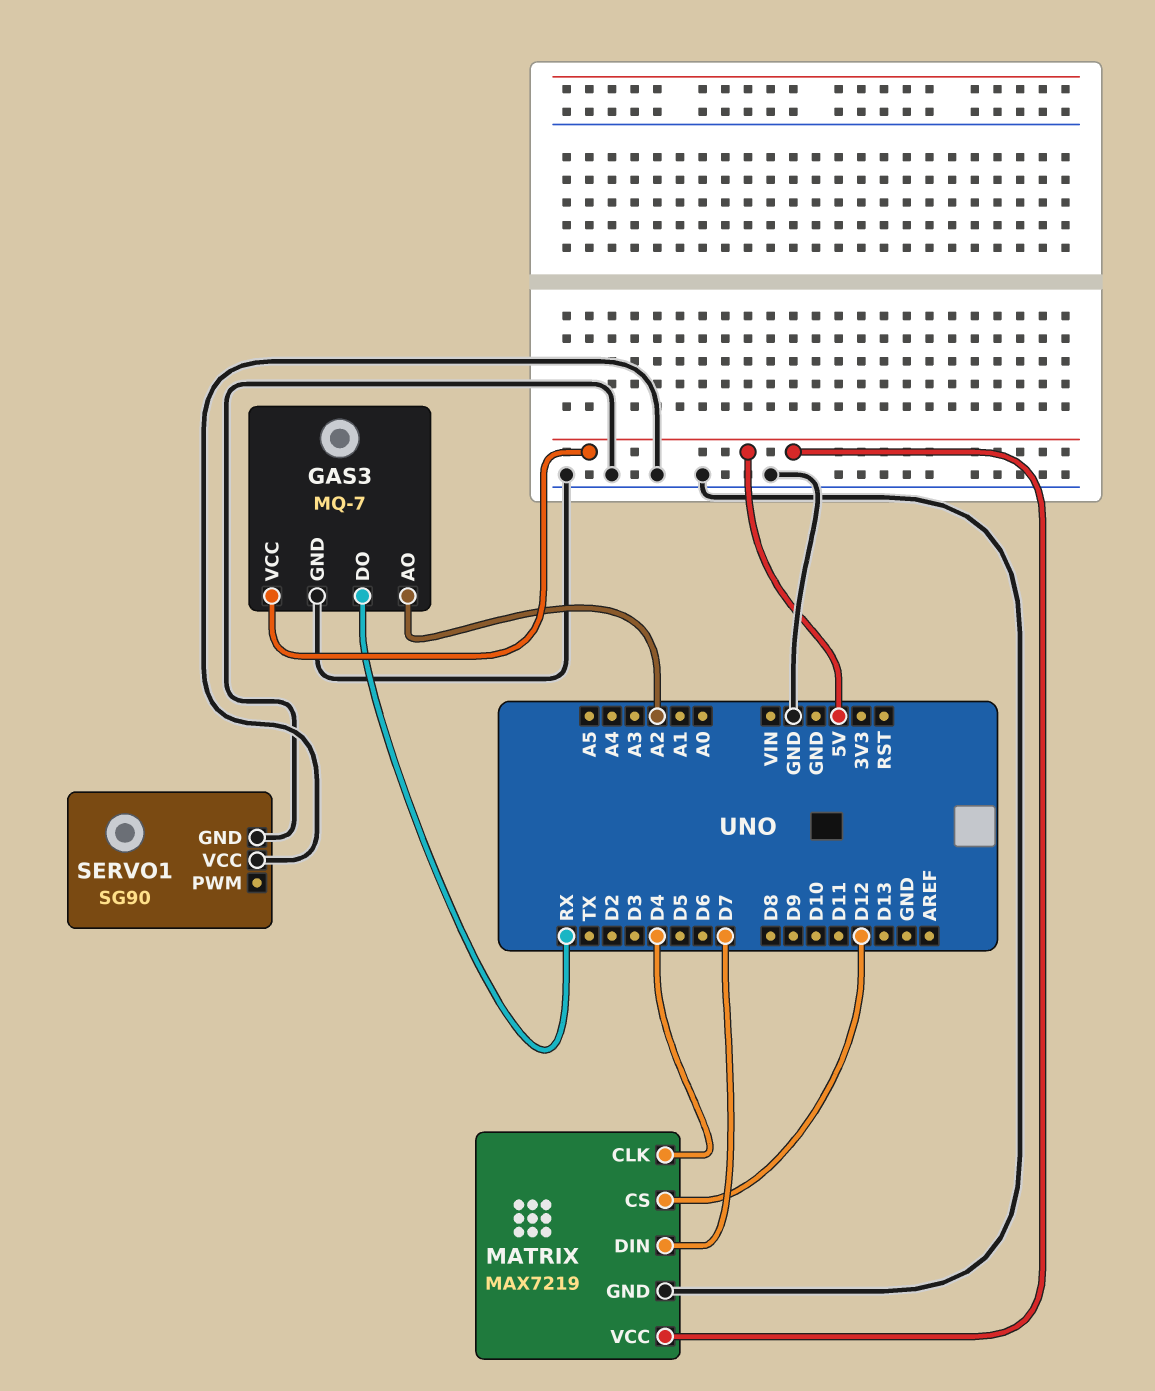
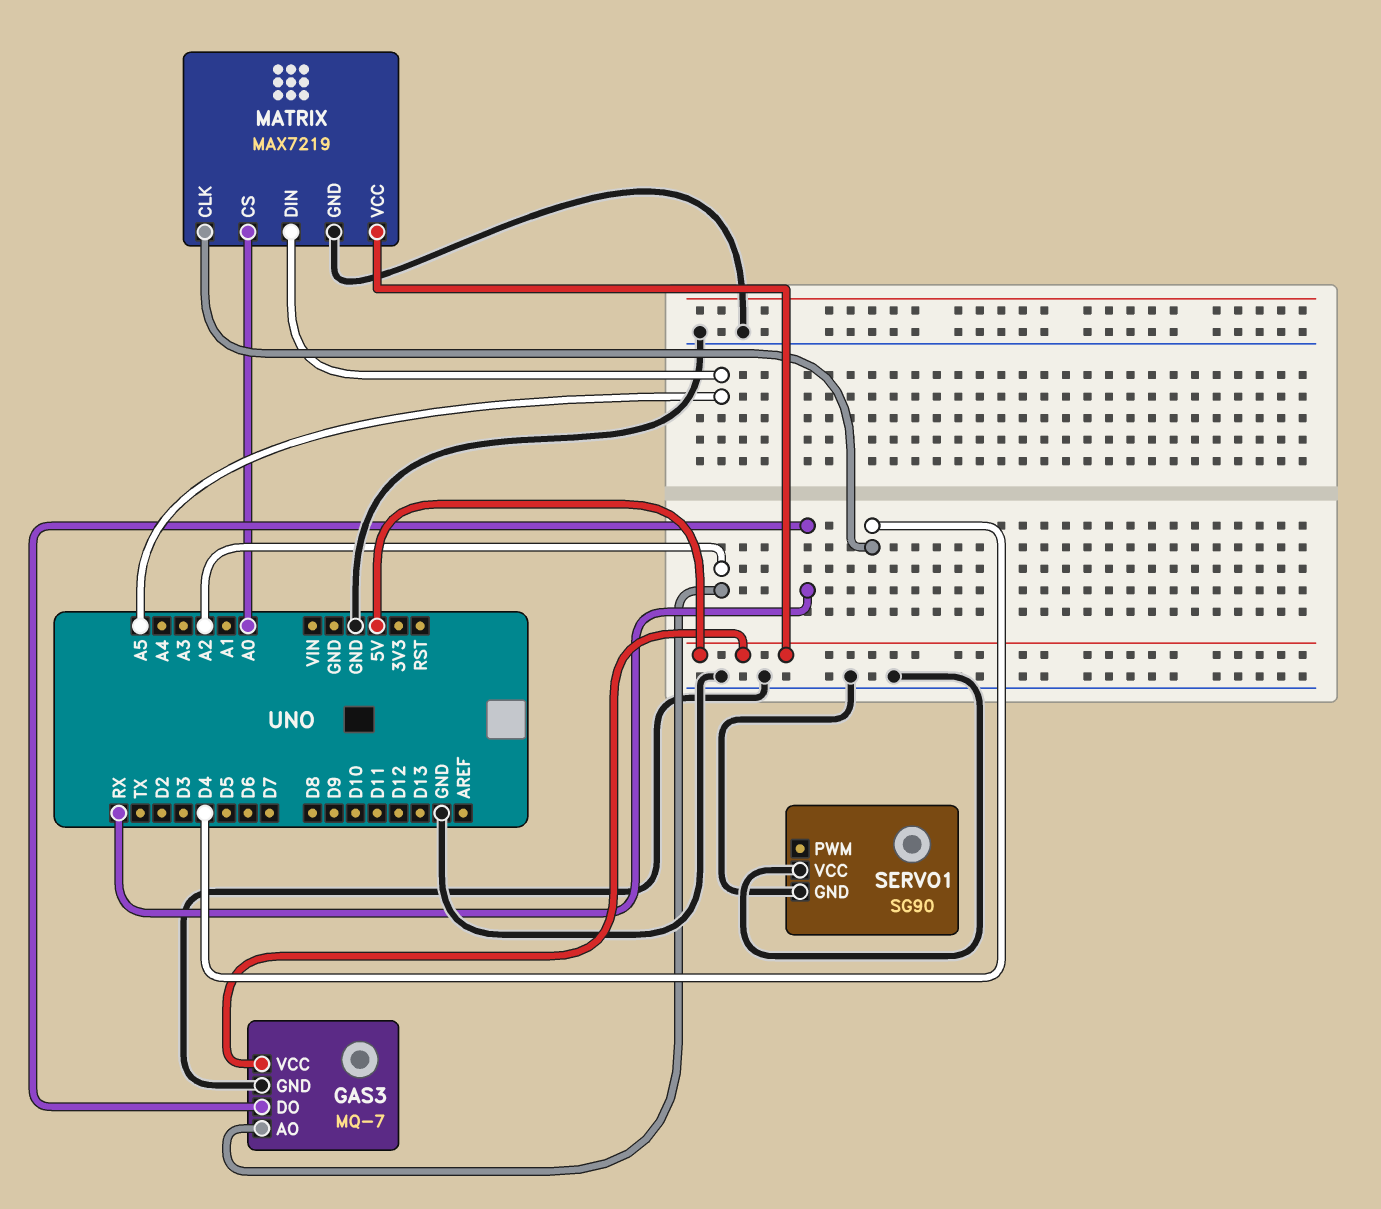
MATRIX pin CS: D12 -> A0
MATRIX pin DIN: D7 -> A5

